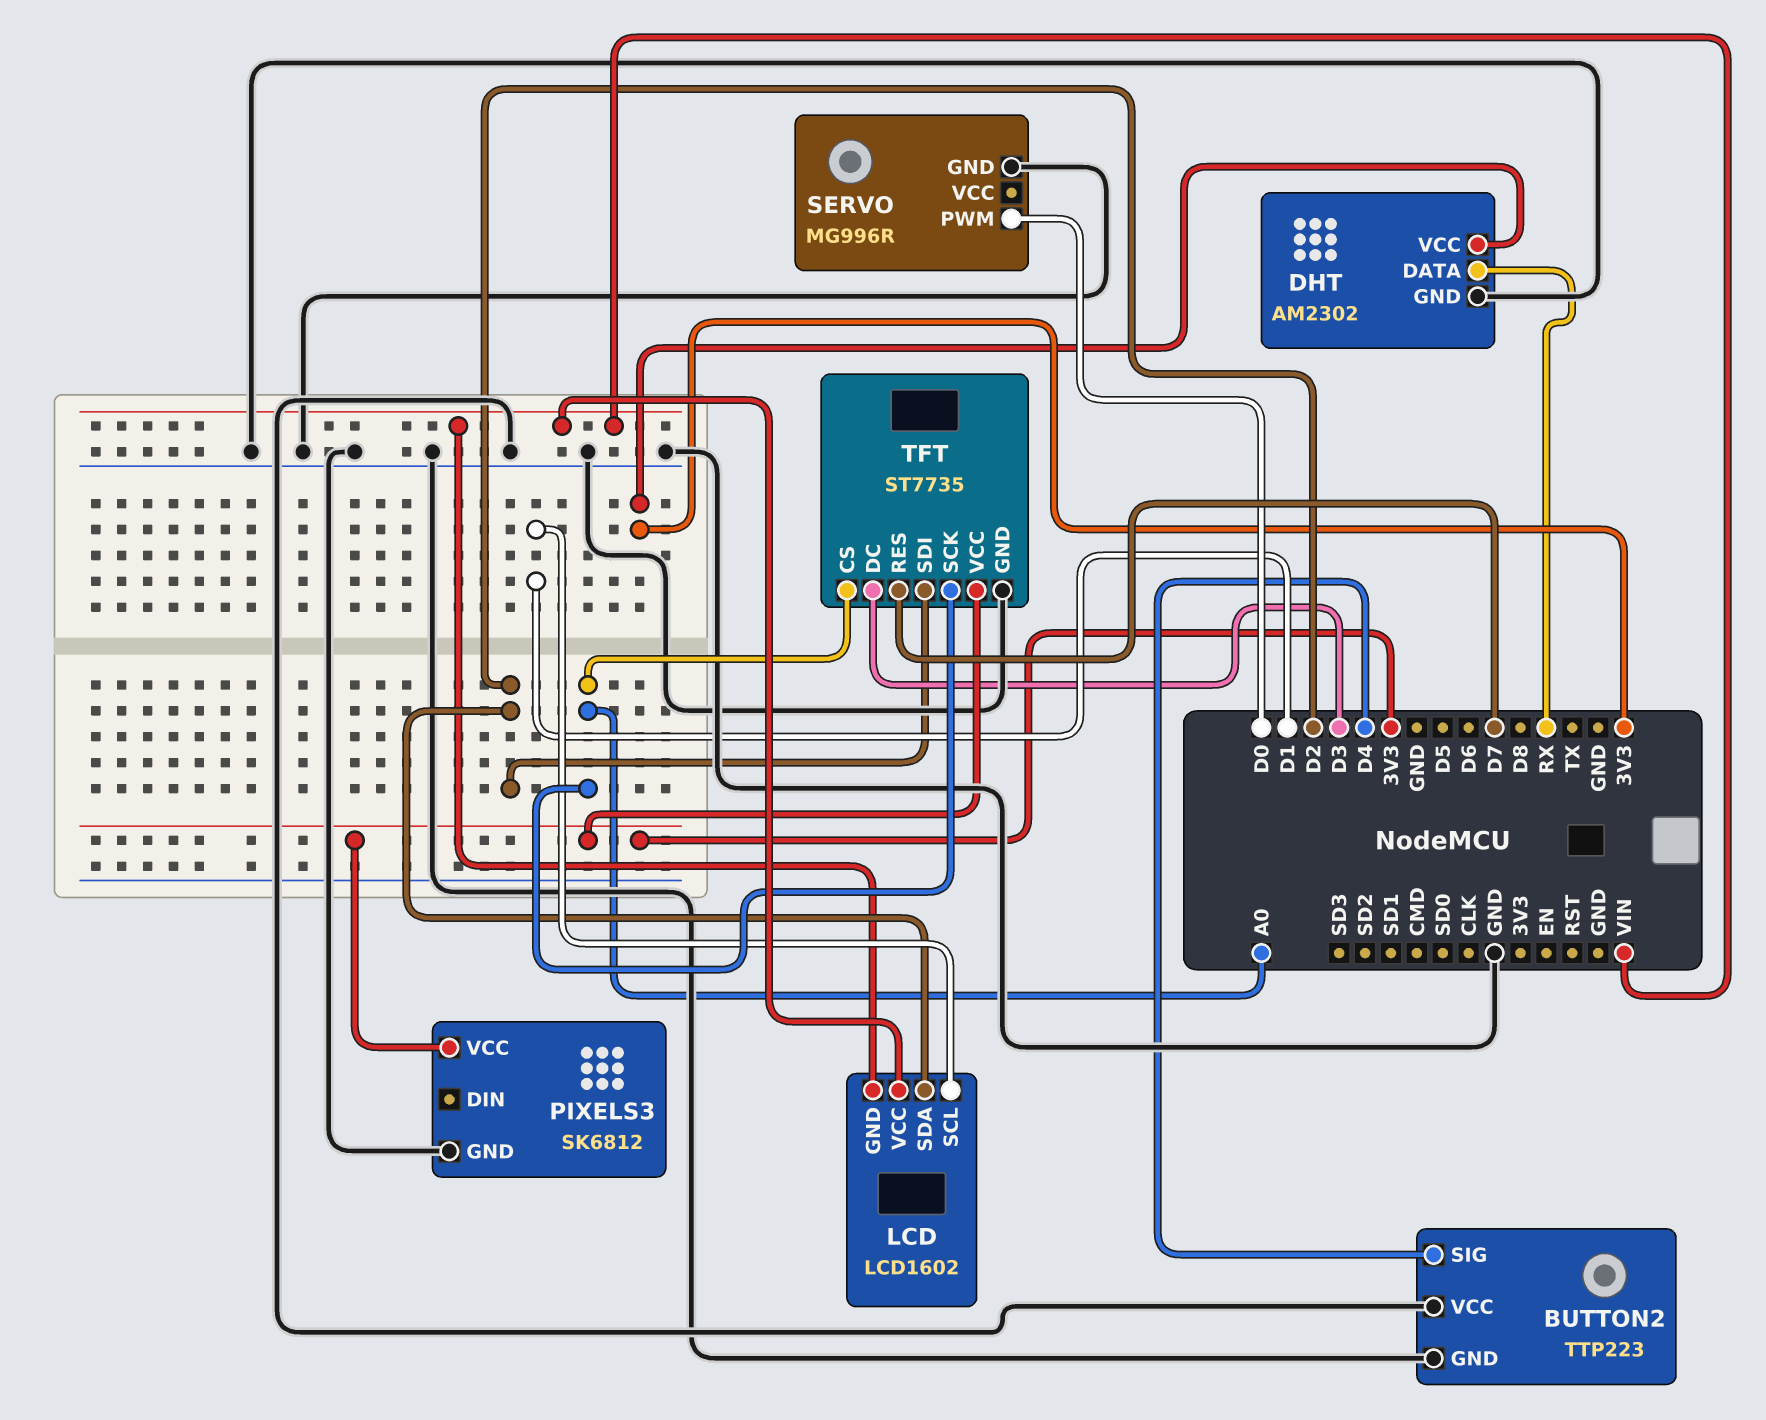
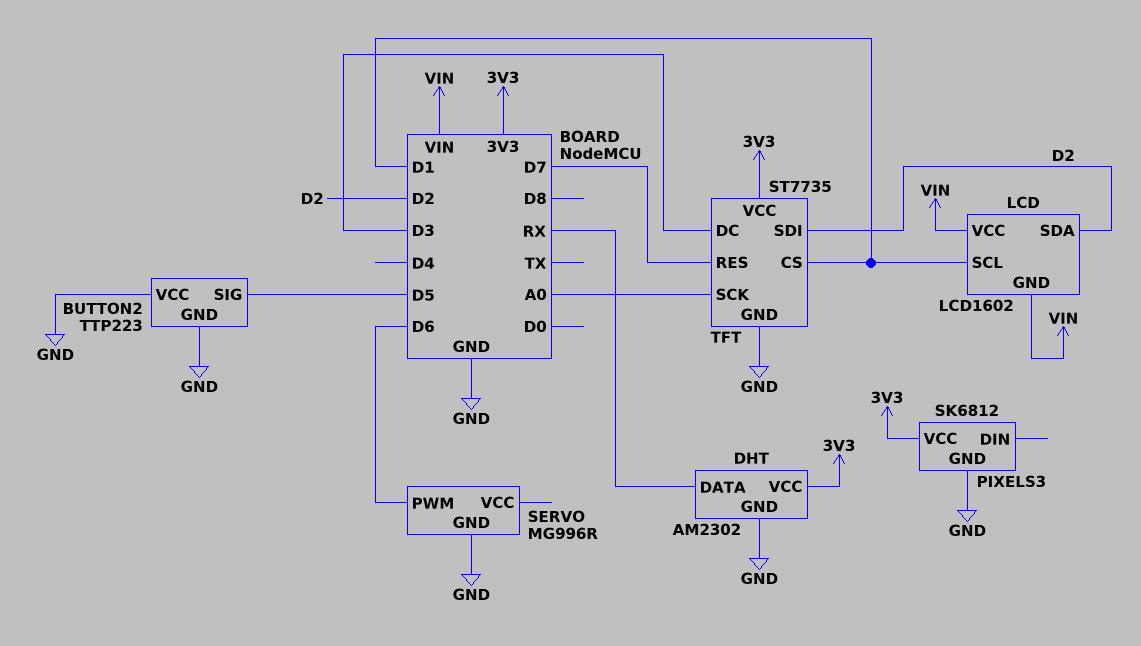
BUTTON2 pin SIG: D4 -> D5
SERVO pin PWM: D0 -> D6
TFT pin CS: A0 -> D1

